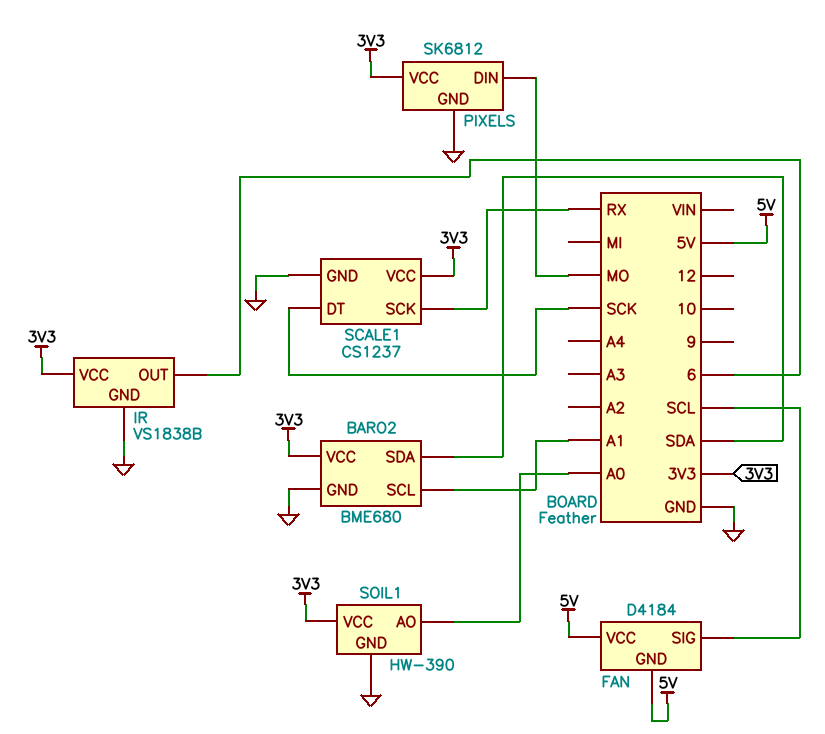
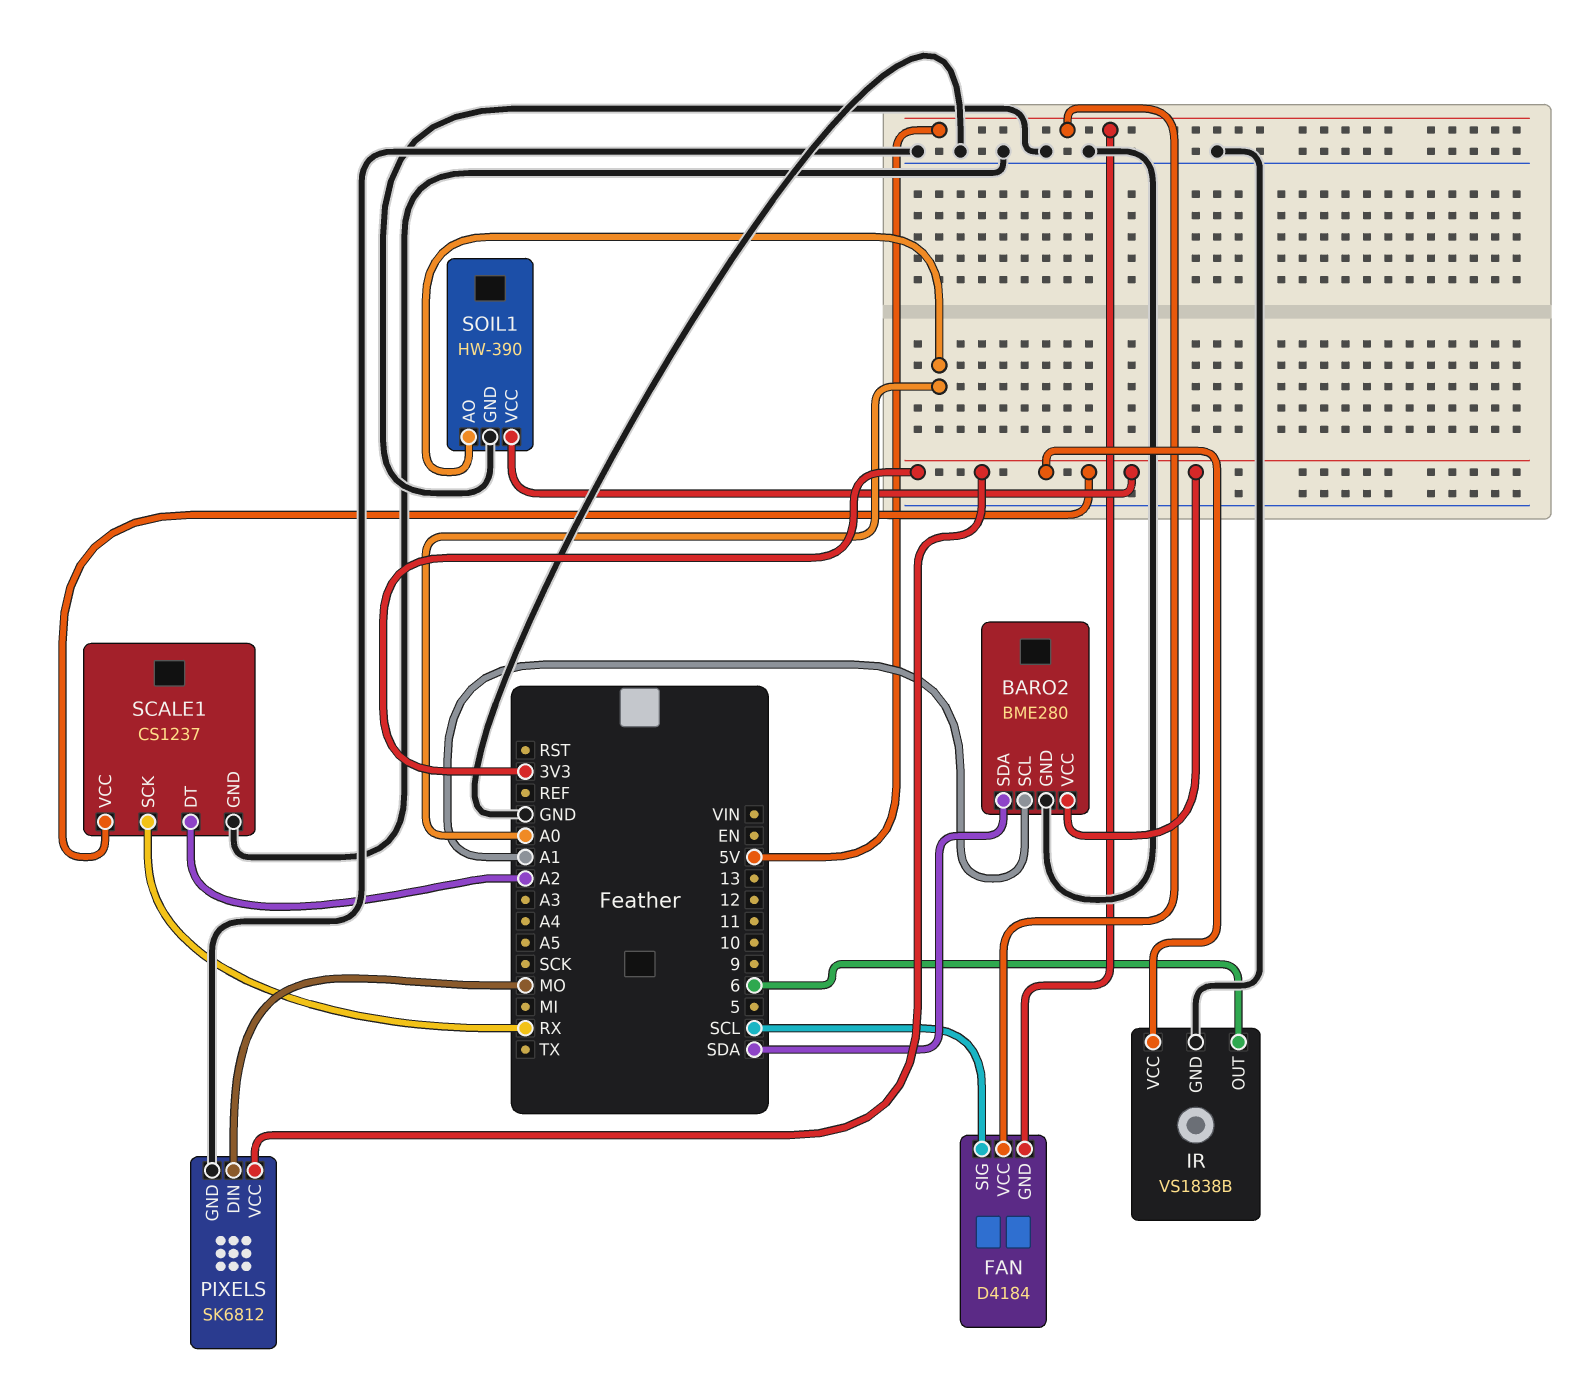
BARO2: BME680 -> BME280
SCALE1 pin DT: SCK -> A2

